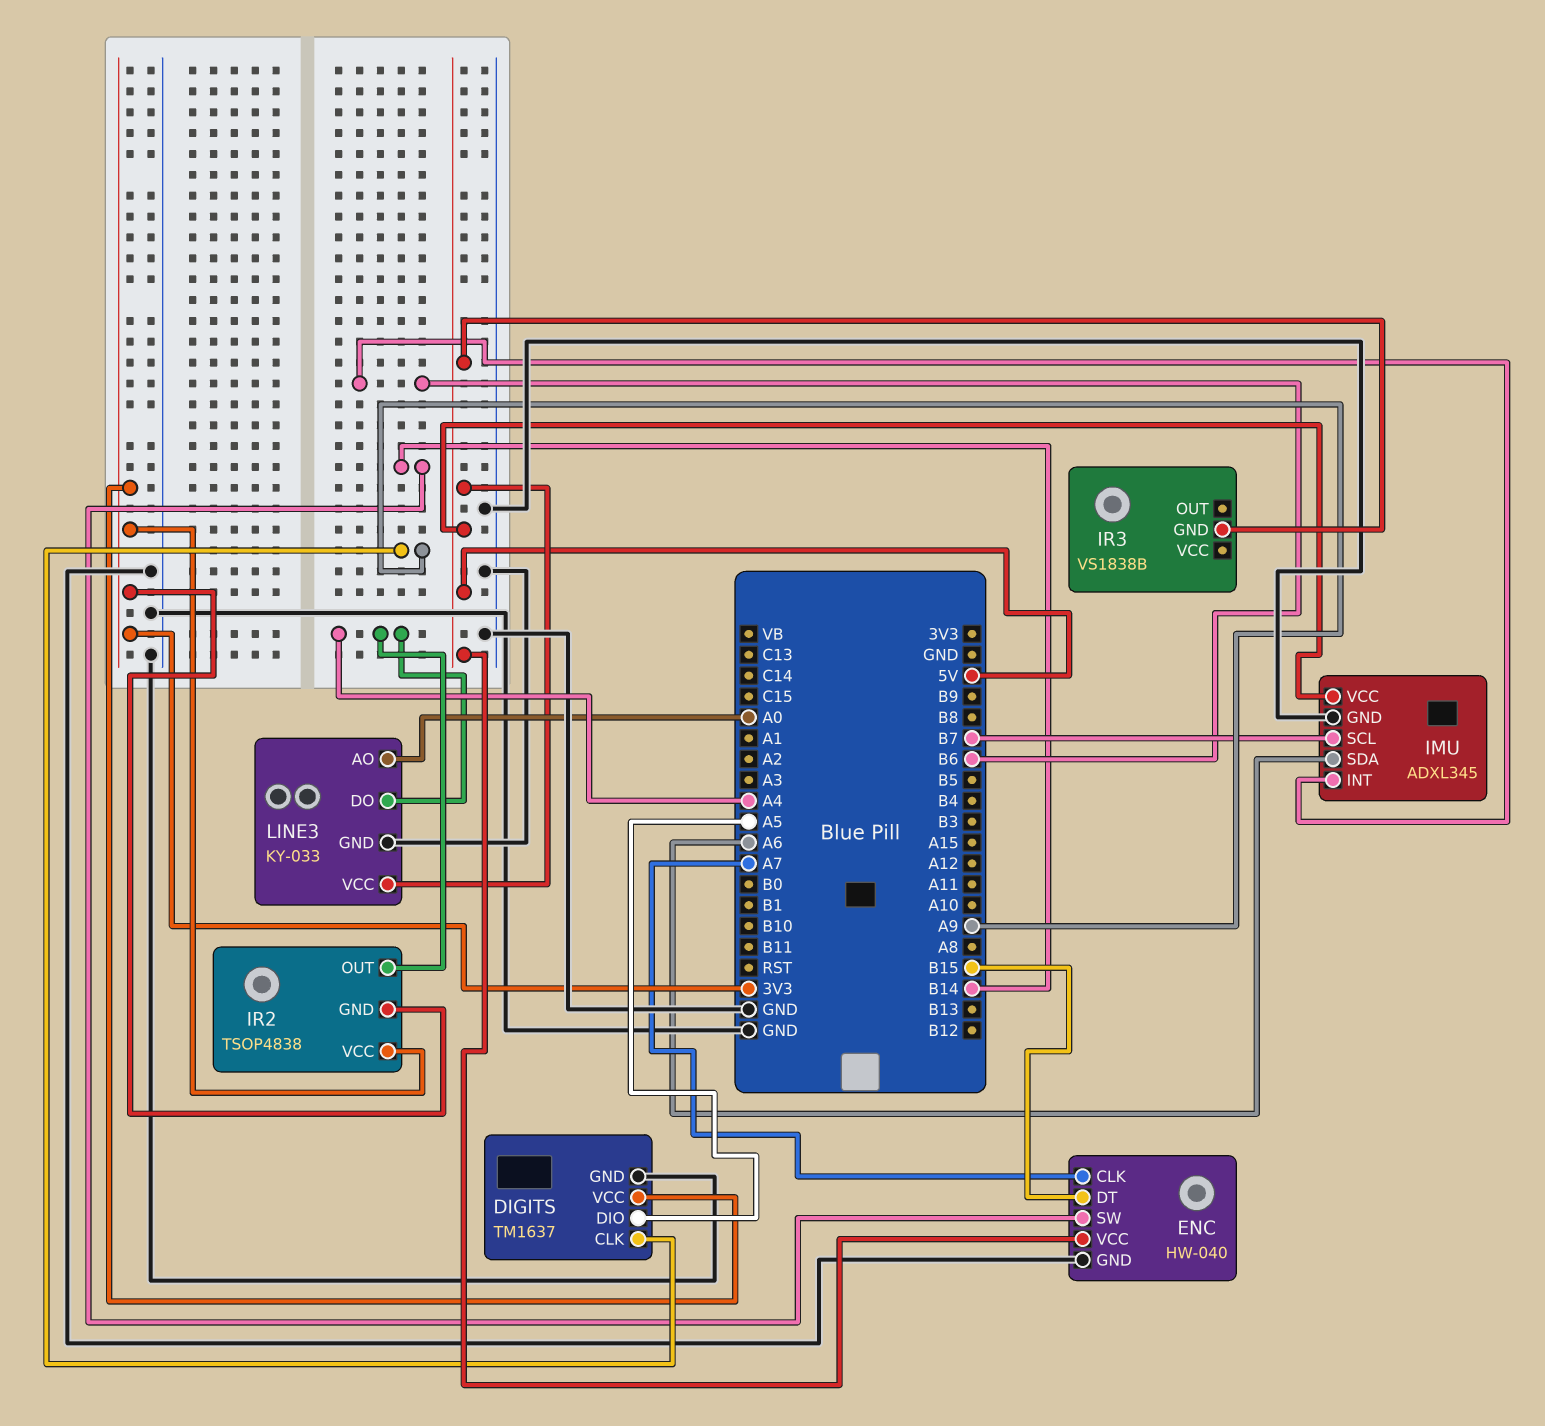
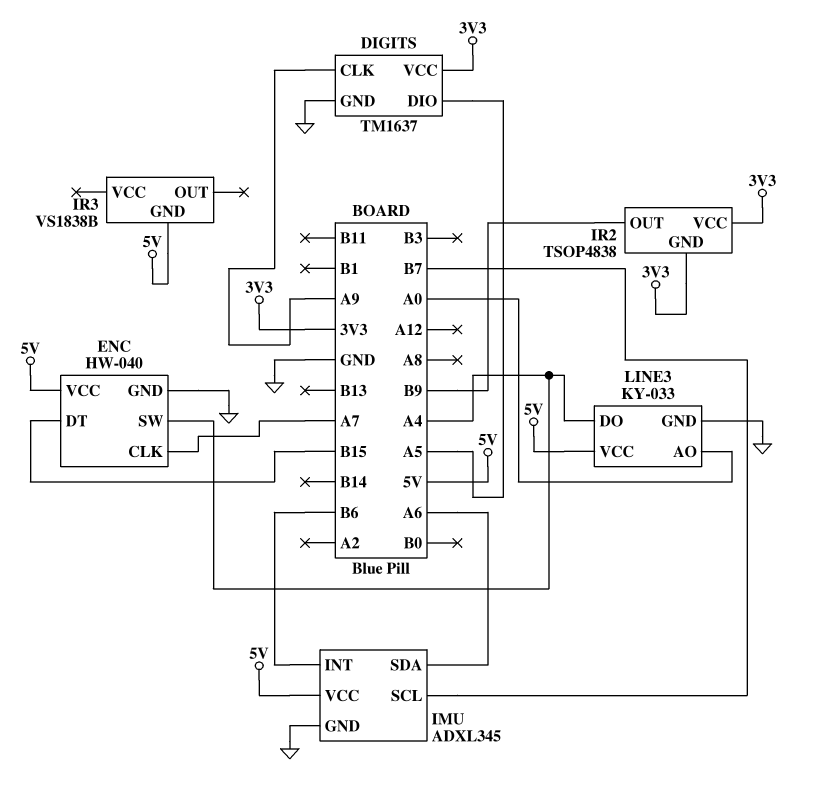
ENC pin SW: B14 -> A4
IR2 pin OUT: A4 -> B9

